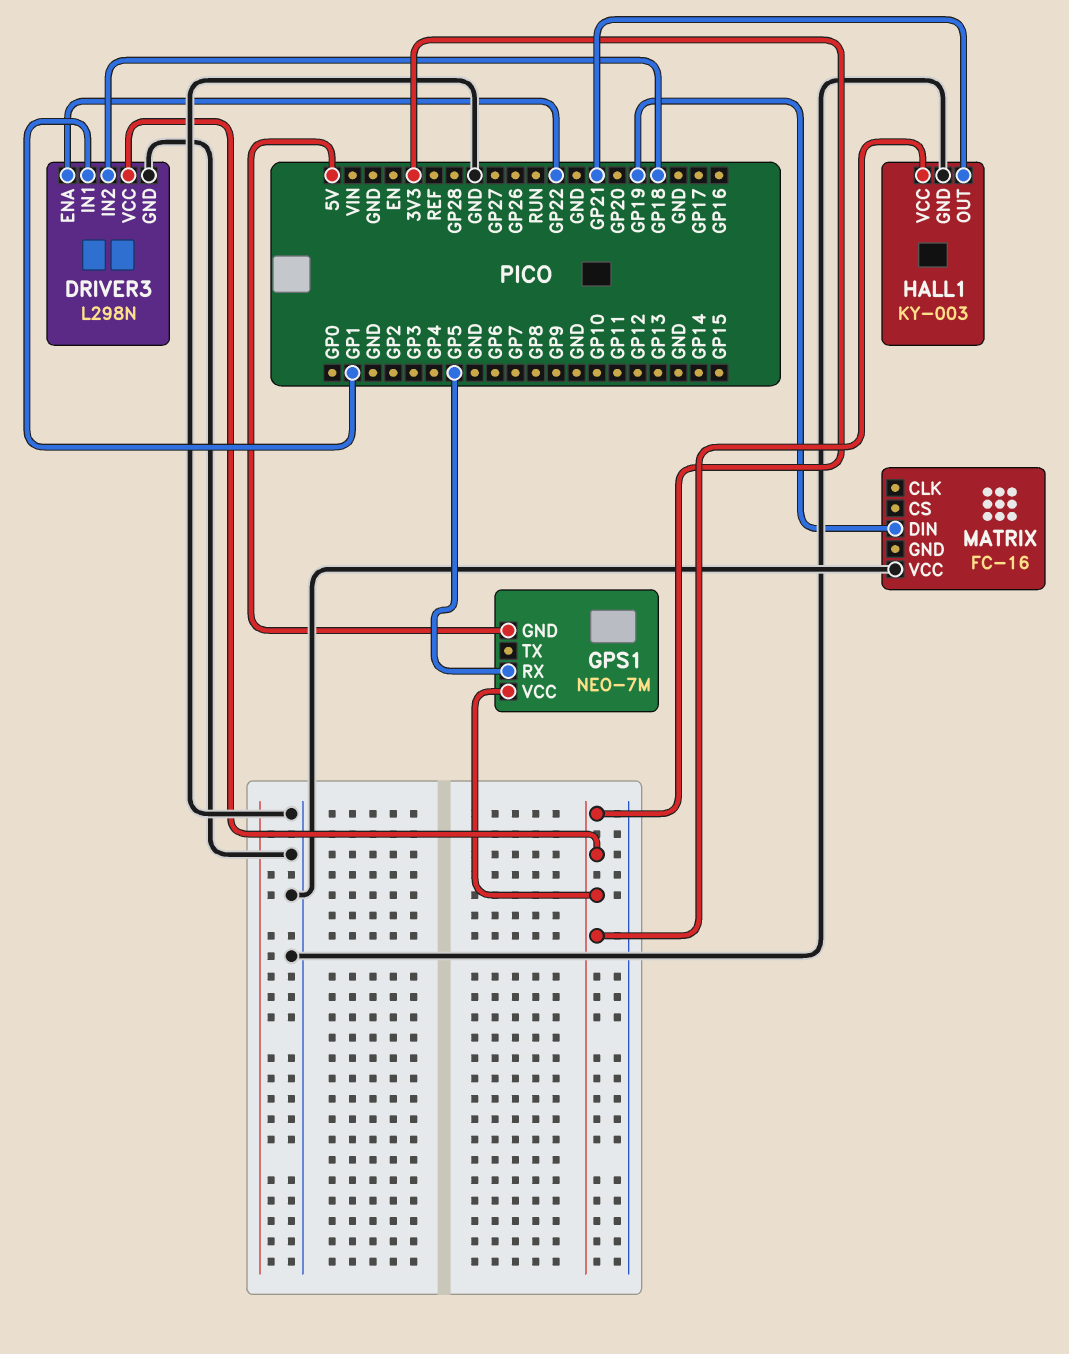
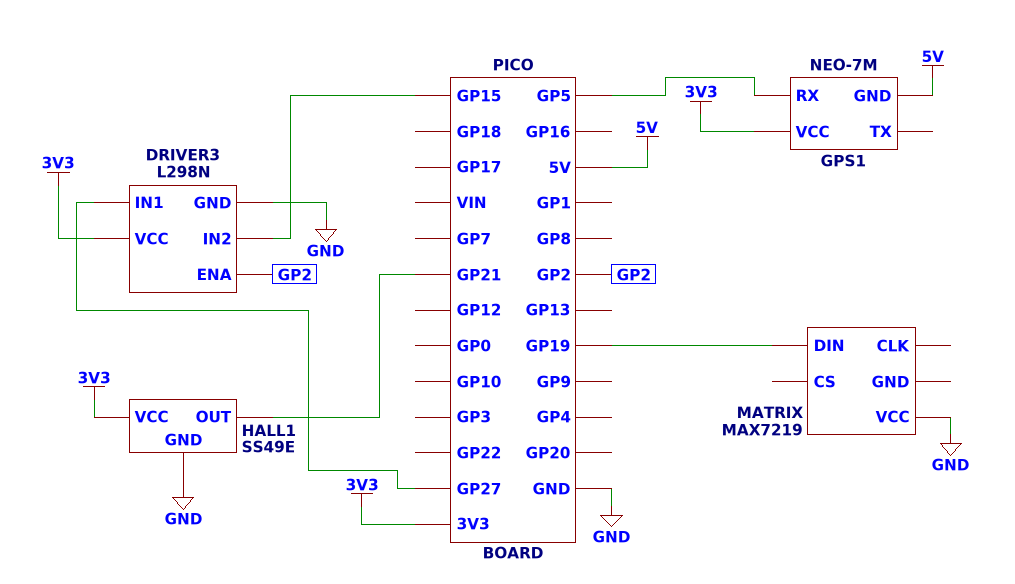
DRIVER3 pin ENA: GP22 -> GP2
DRIVER3 pin IN1: GP1 -> GP27
DRIVER3 pin IN2: GP18 -> GP15
HALL1: KY-003 -> SS49E
MATRIX: FC-16 -> MAX7219

